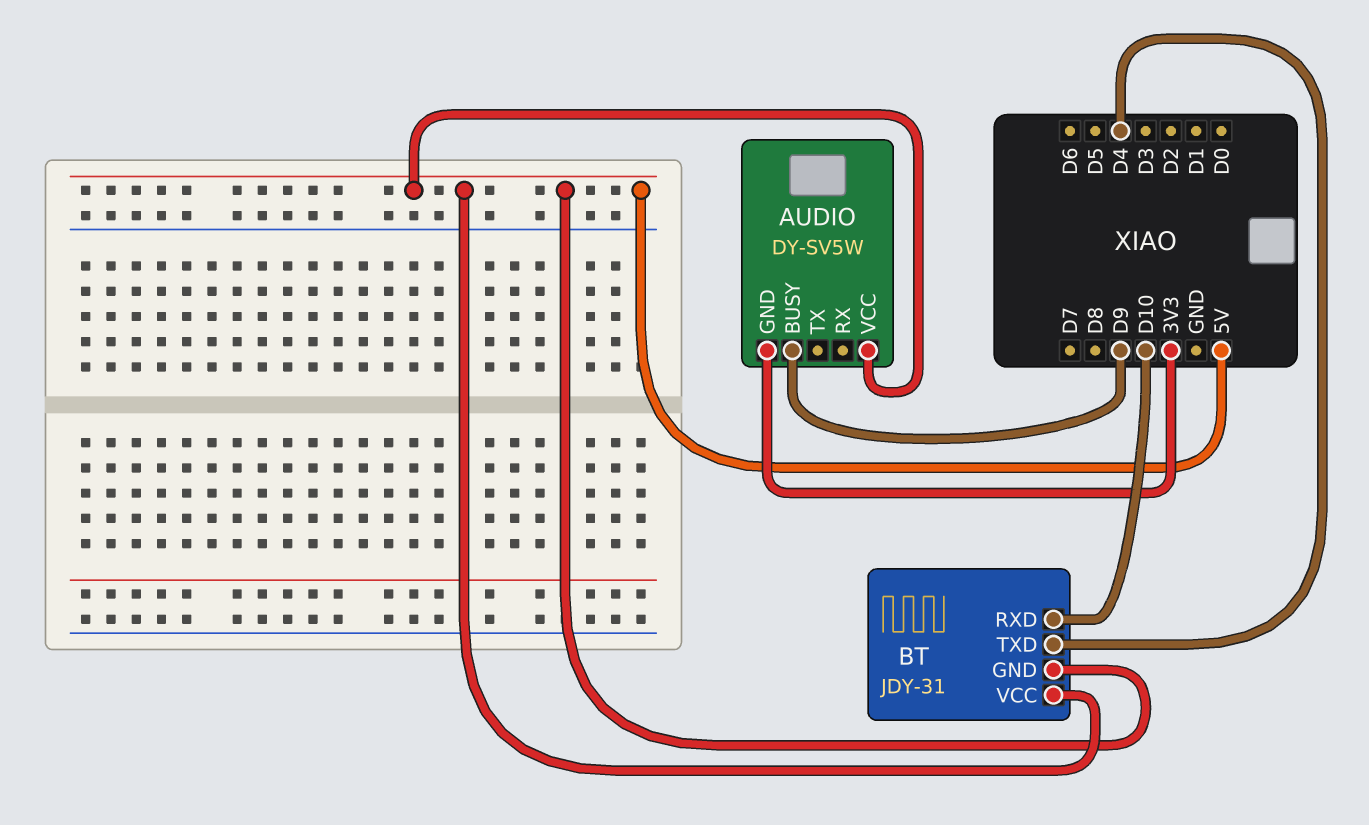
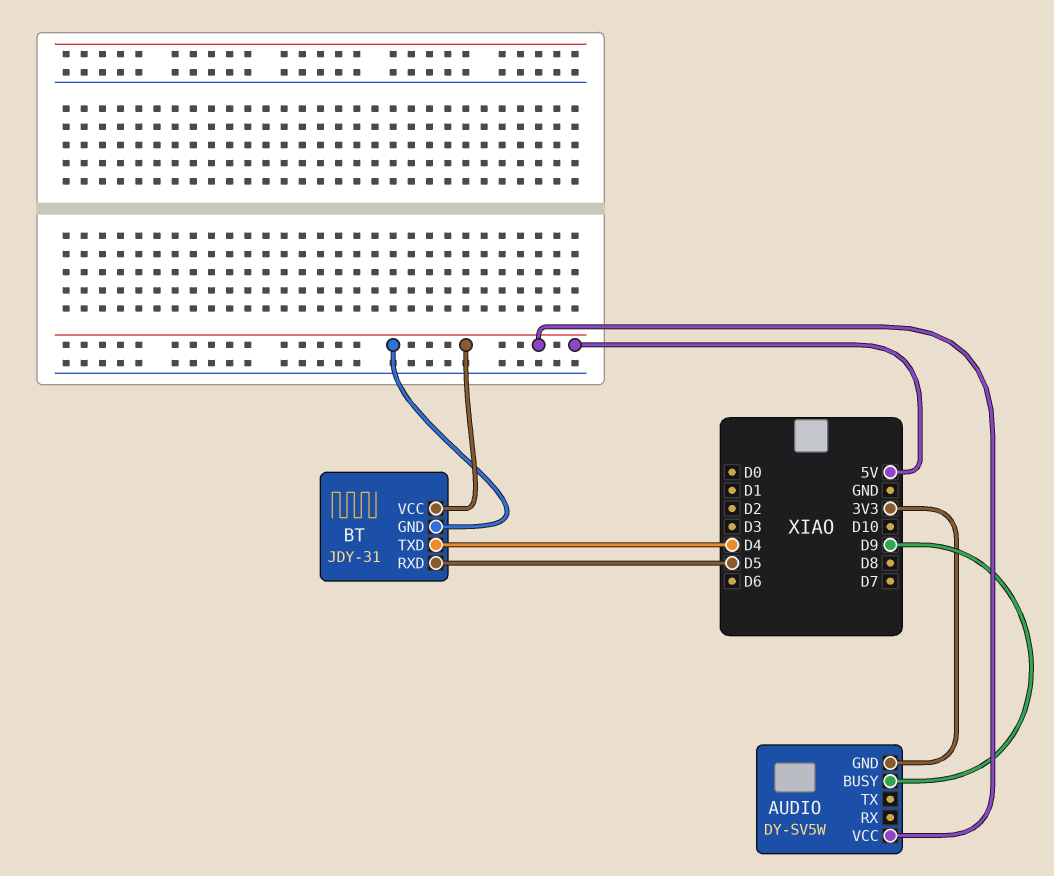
BT pin RXD: D10 -> D5

